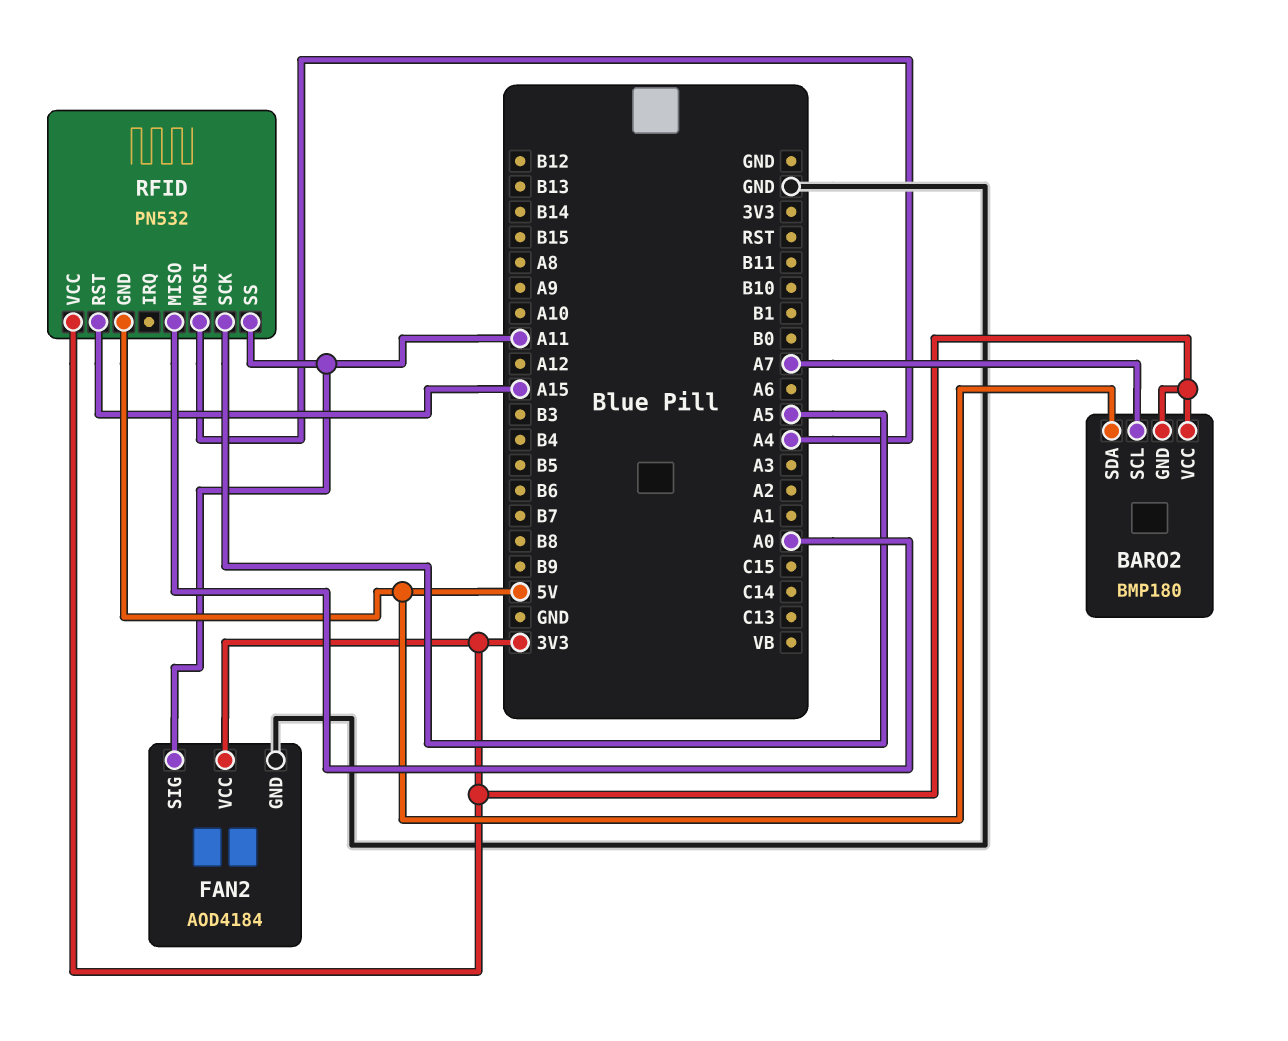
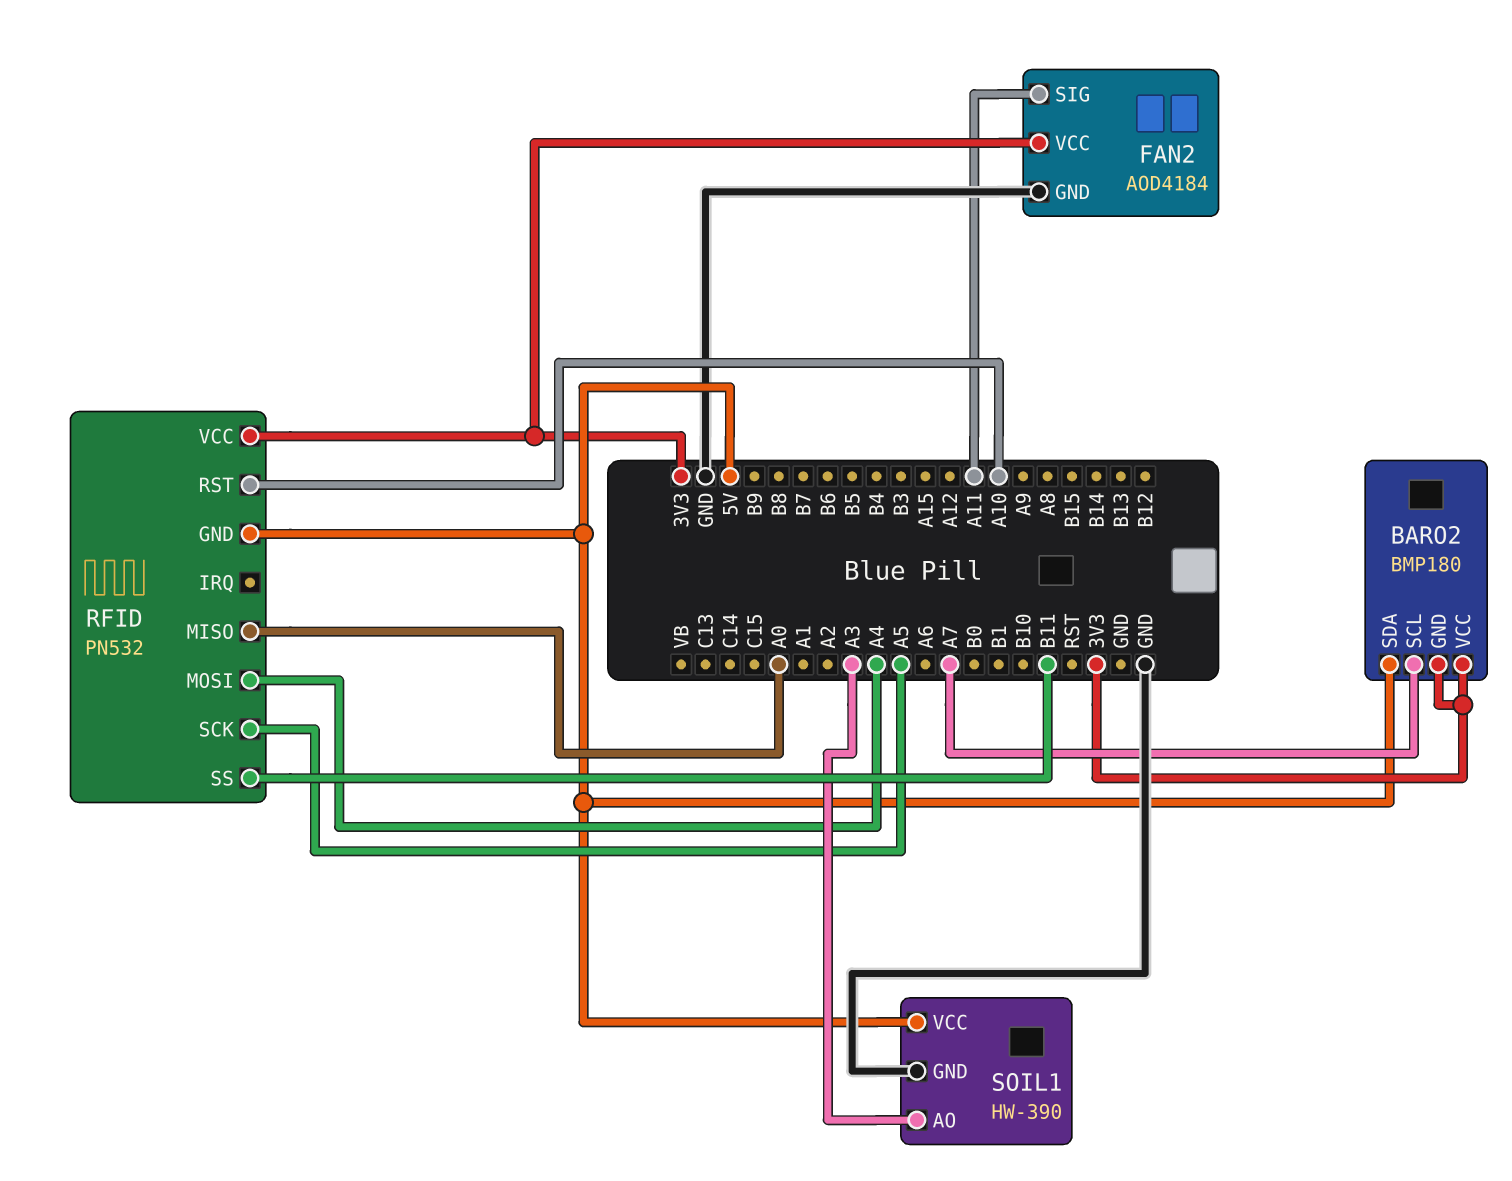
RFID pin RST: A15 -> A10
RFID pin SS: A11 -> B11
SOIL1: none -> HW-390
SOIL1 pin AO: none -> A3
SOIL1 pin GND: none -> GND
SOIL1 pin VCC: none -> 5V

